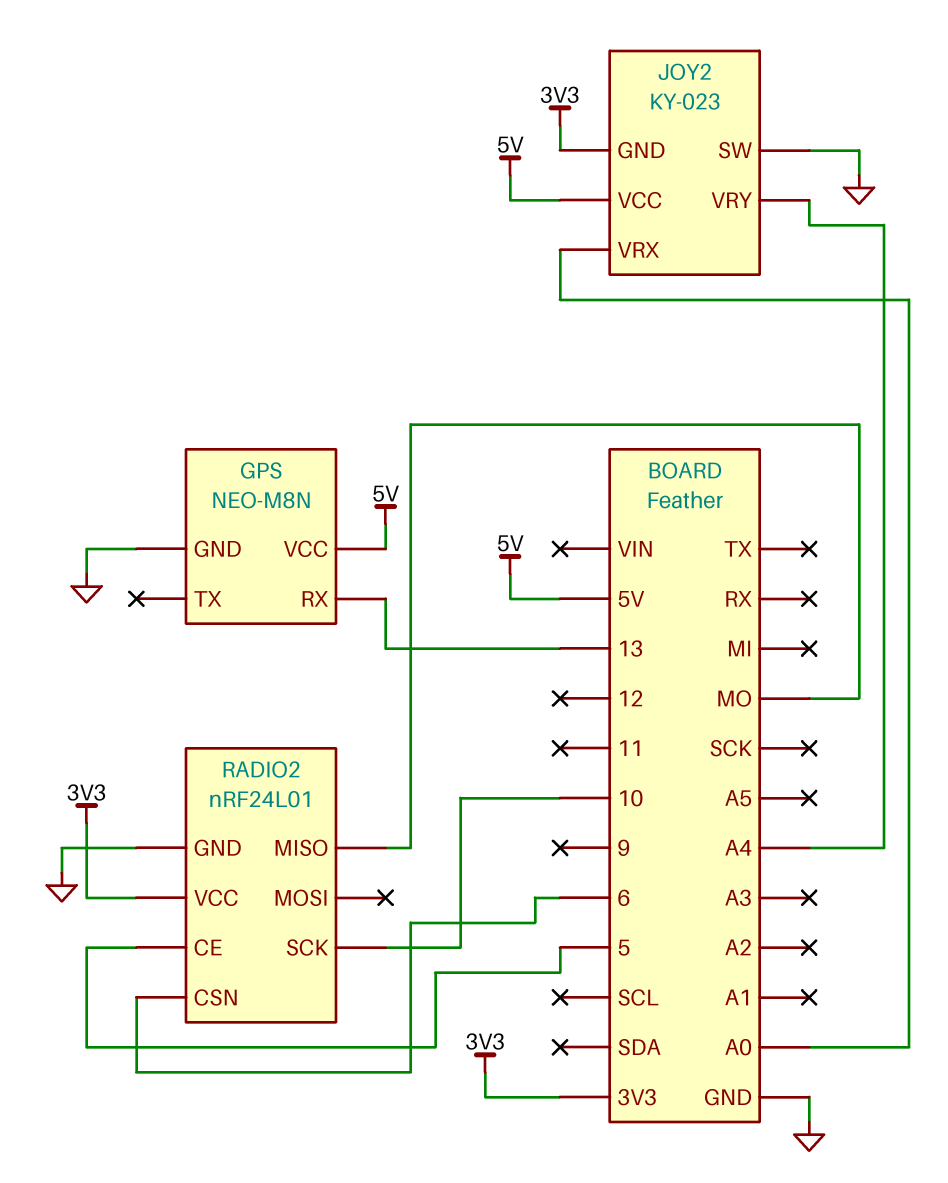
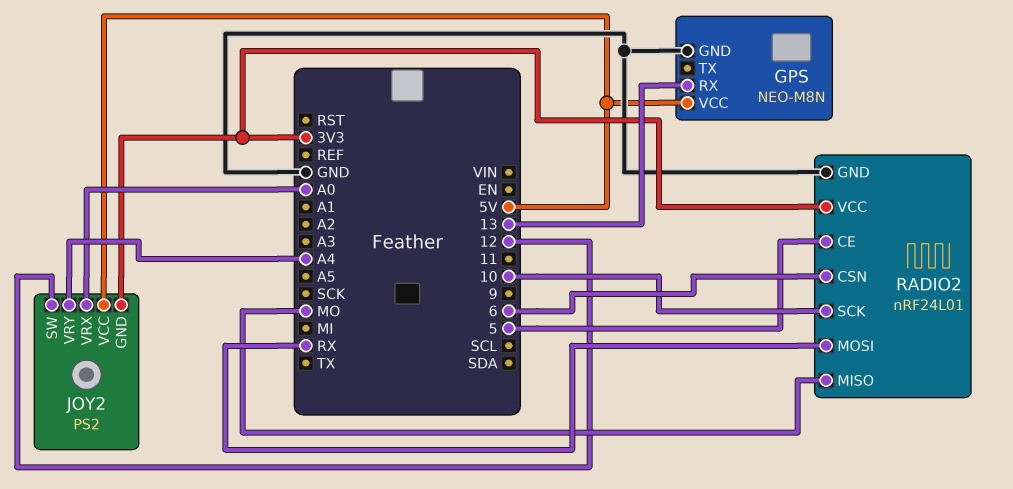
JOY2: KY-023 -> PS2
JOY2 pin SW: GND -> 12
RADIO2 pin MOSI: none -> RX

